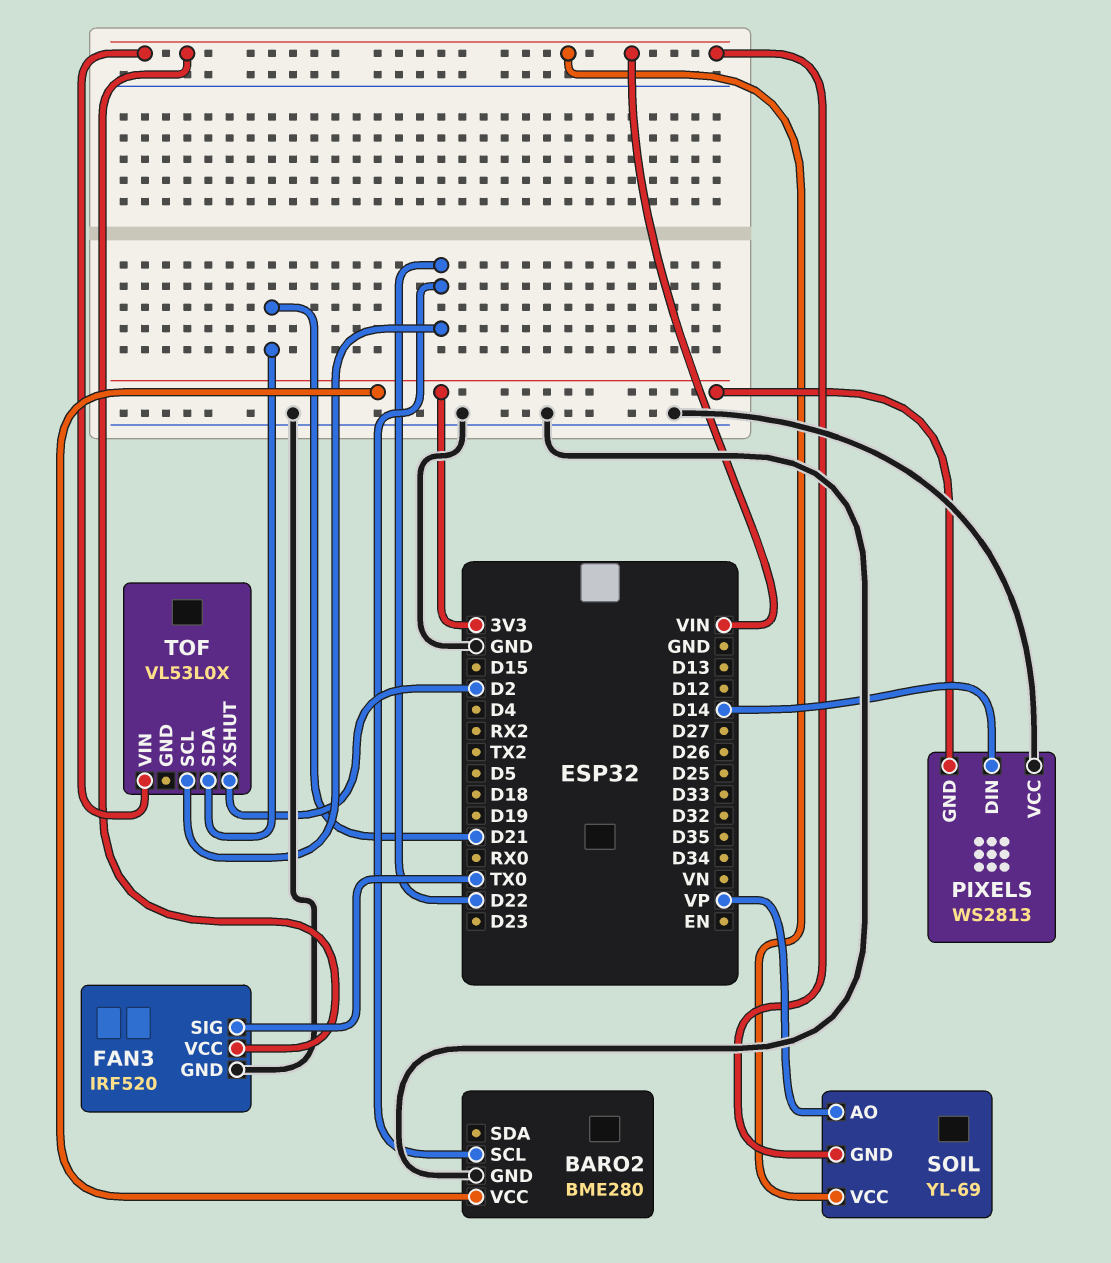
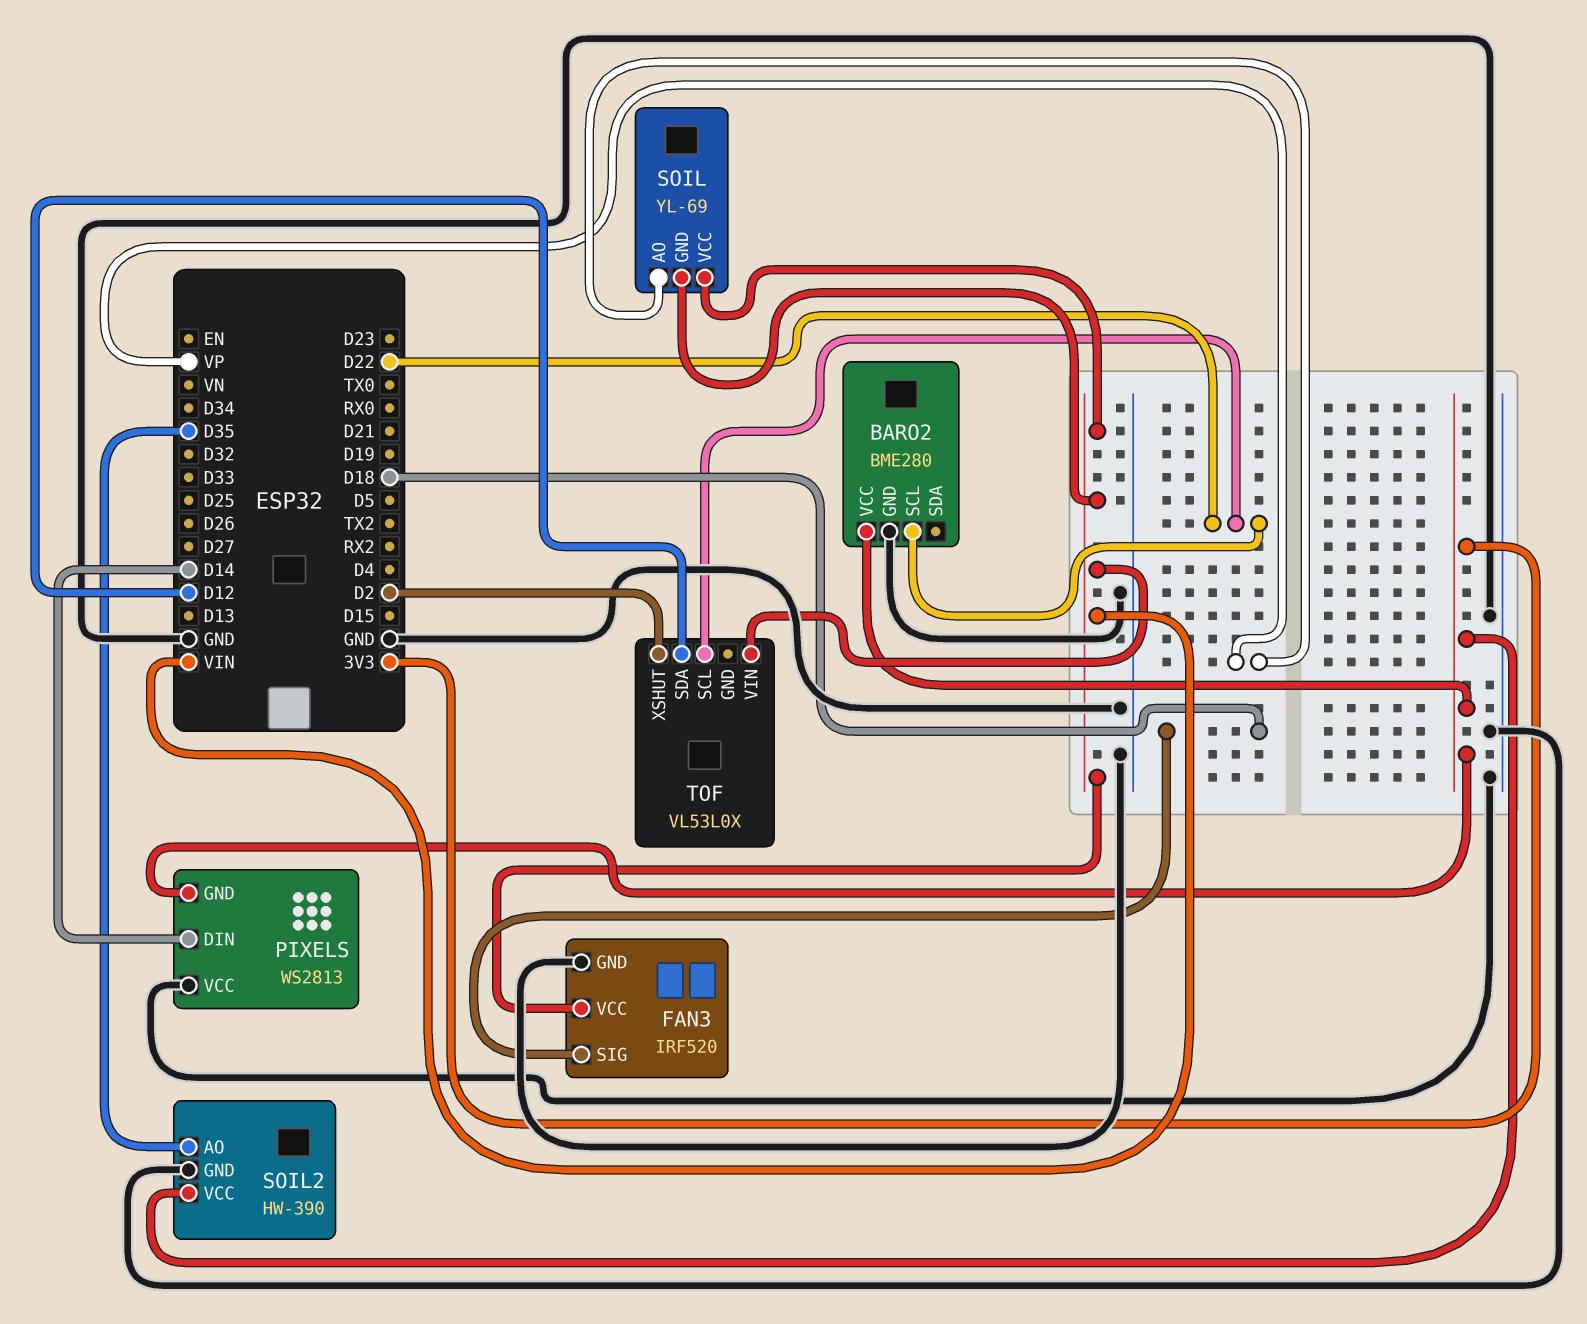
FAN3 pin SIG: TX0 -> D18
SOIL2: none -> HW-390
SOIL2 pin AO: none -> D35
SOIL2 pin GND: none -> GND
SOIL2 pin VCC: none -> 3V3
TOF pin SDA: D21 -> D12

